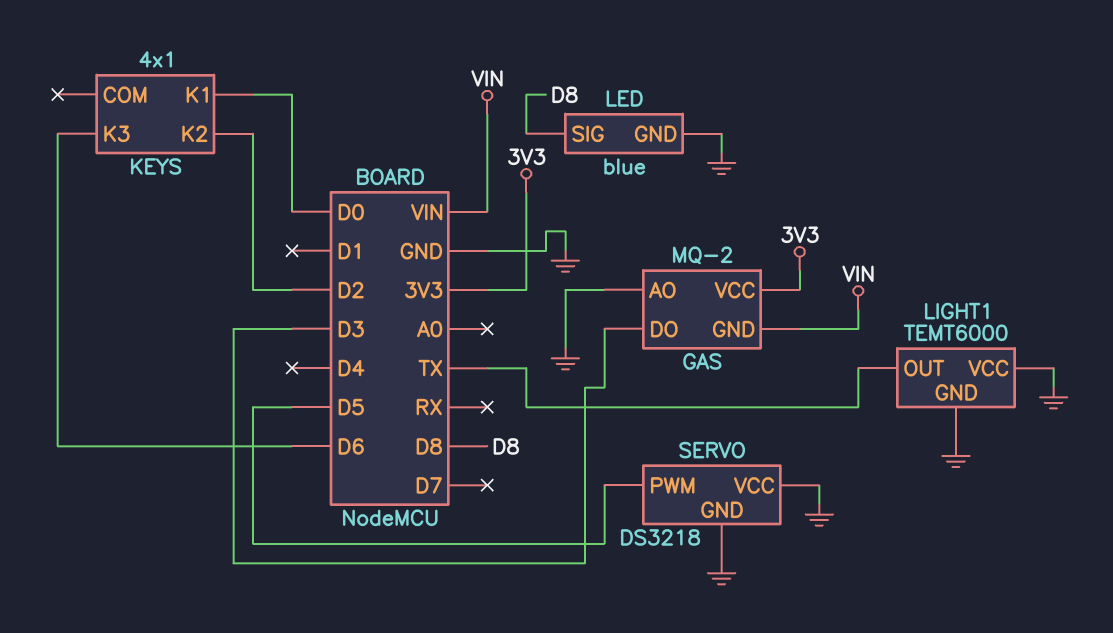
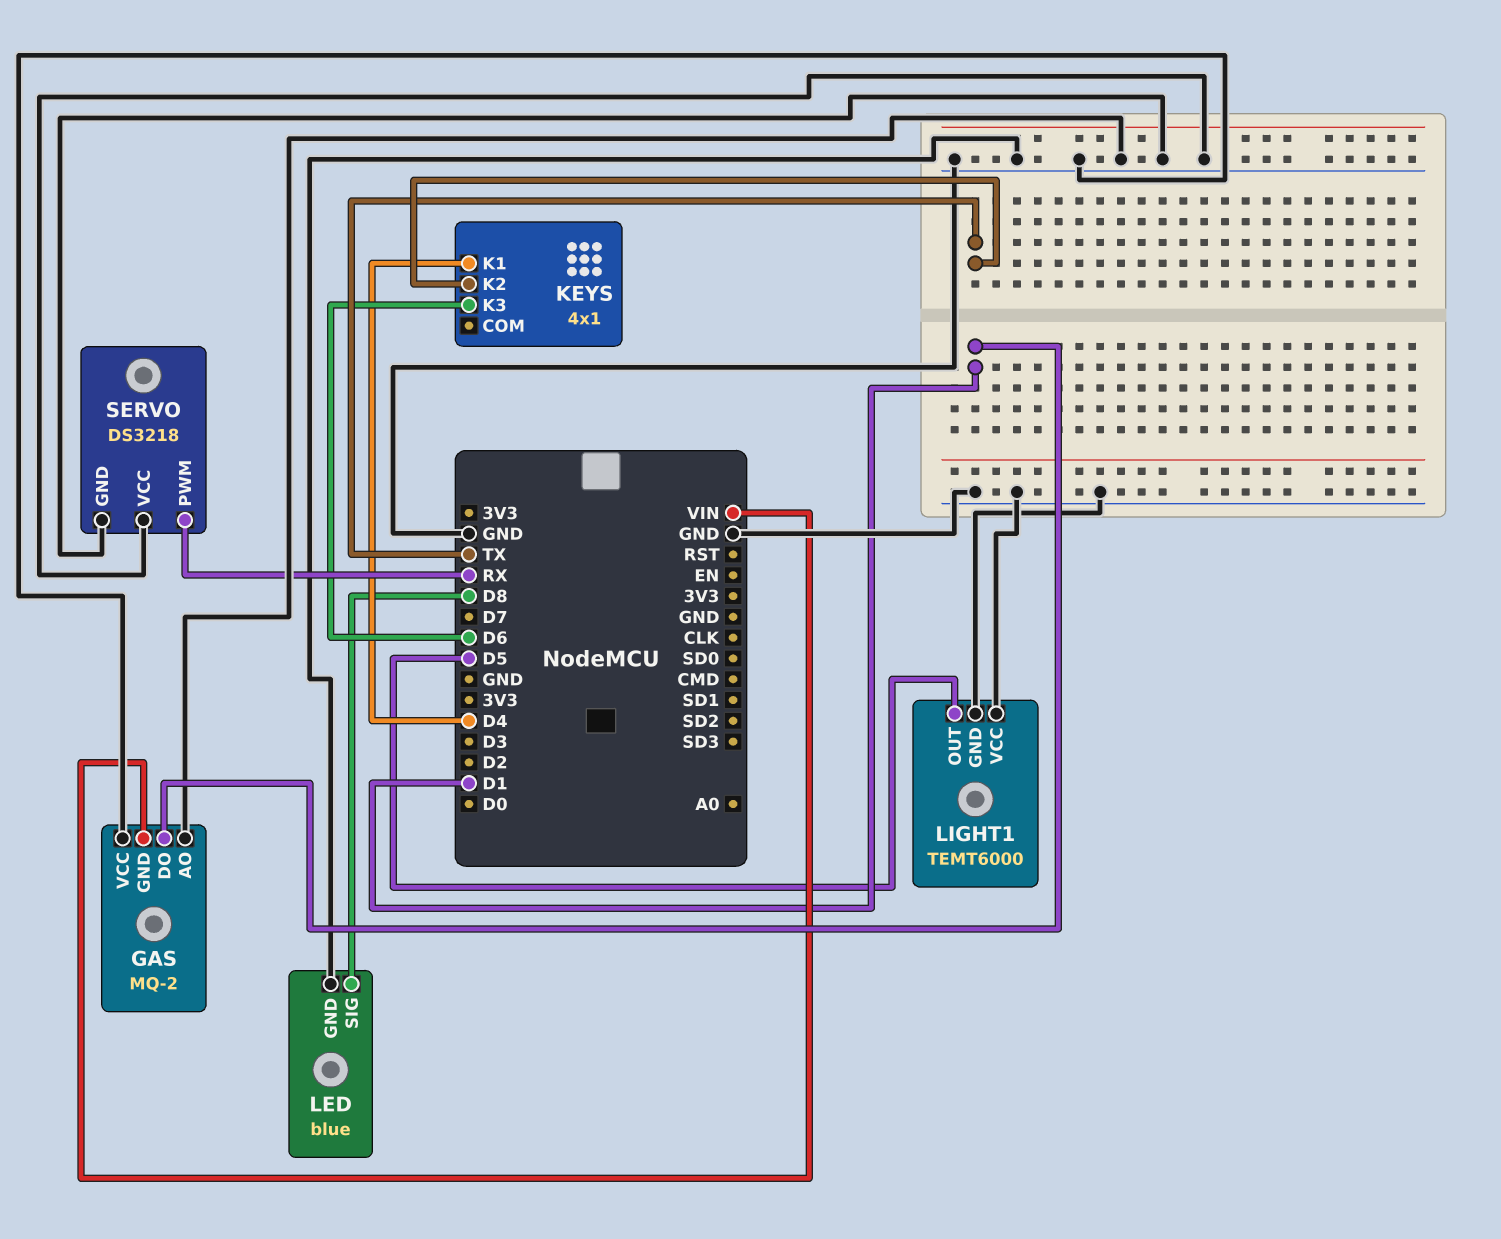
GAS pin DO: D3 -> D1
GAS pin VCC: 3V3 -> GND
KEYS pin K1: D0 -> D4
KEYS pin K2: D2 -> TX
LIGHT1 pin OUT: TX -> D5
SERVO pin PWM: D5 -> RX

